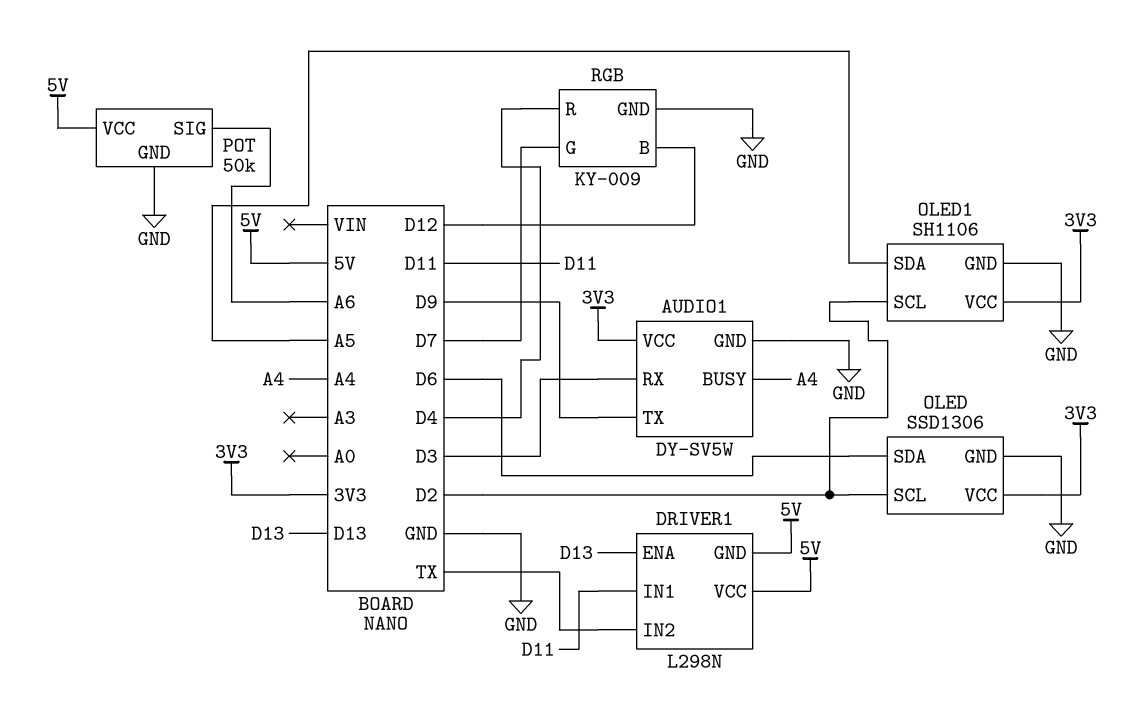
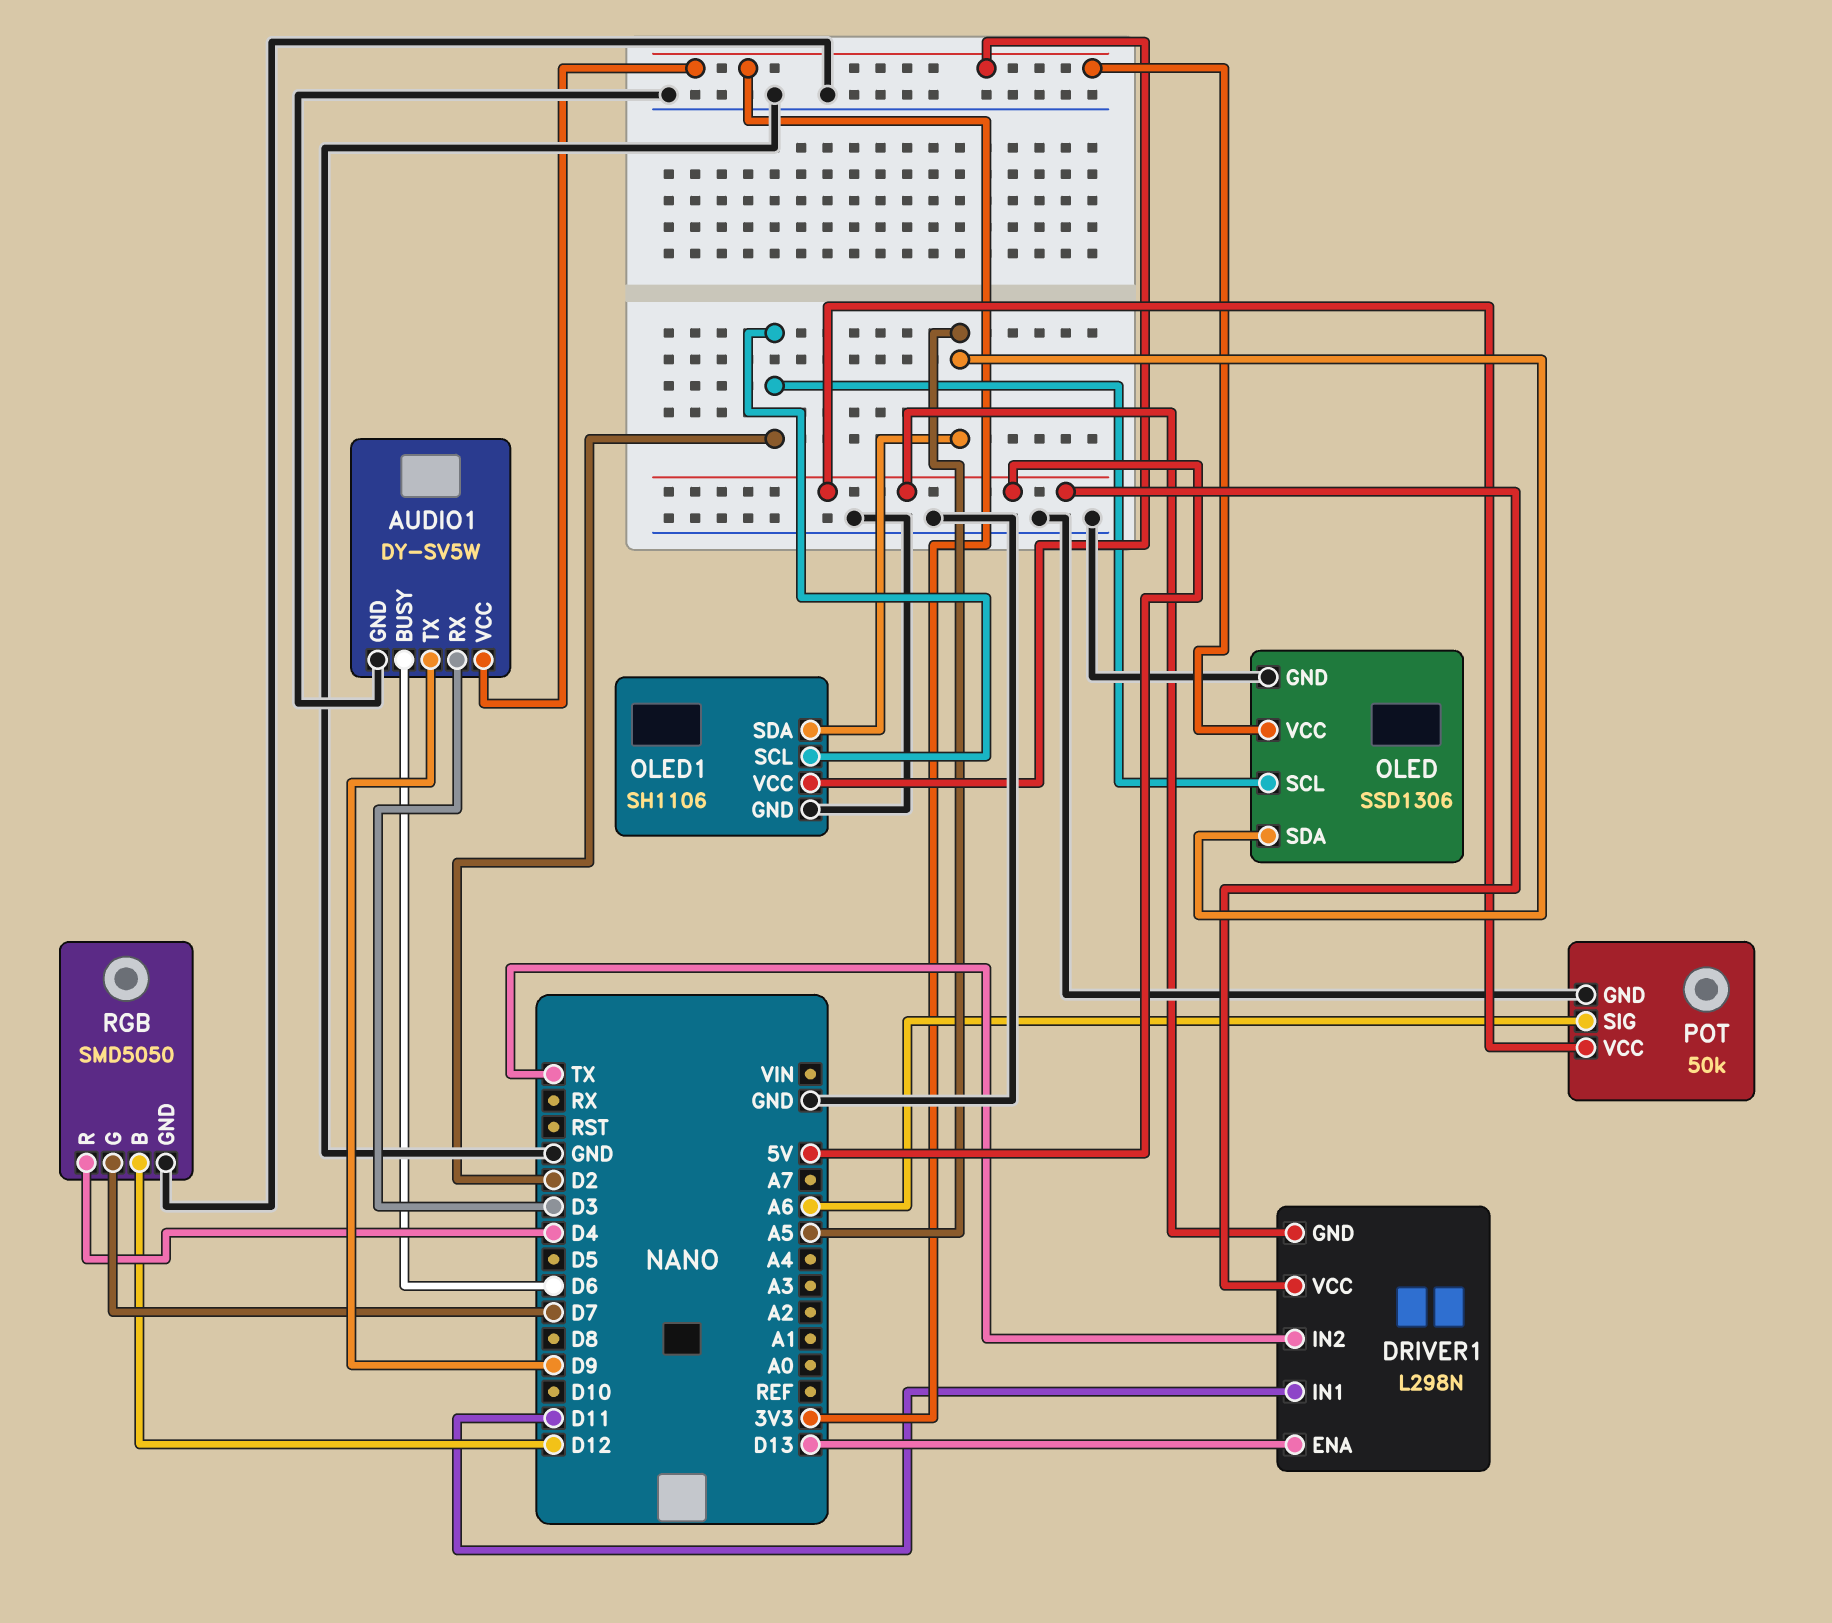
AUDIO1 pin BUSY: A4 -> D6
OLED pin SDA: D6 -> A5
RGB: KY-009 -> SMD5050

